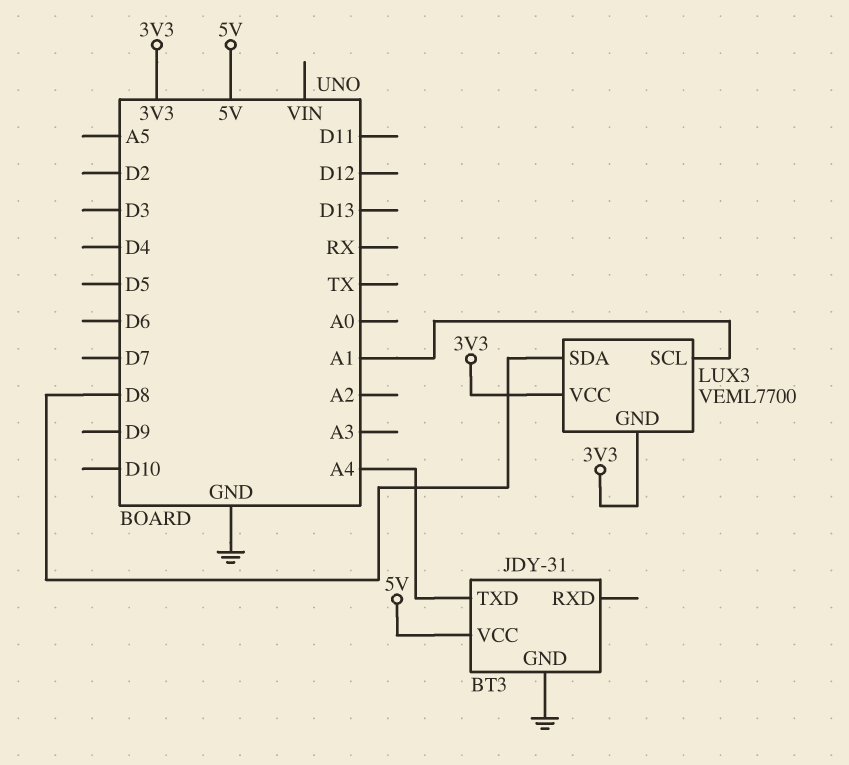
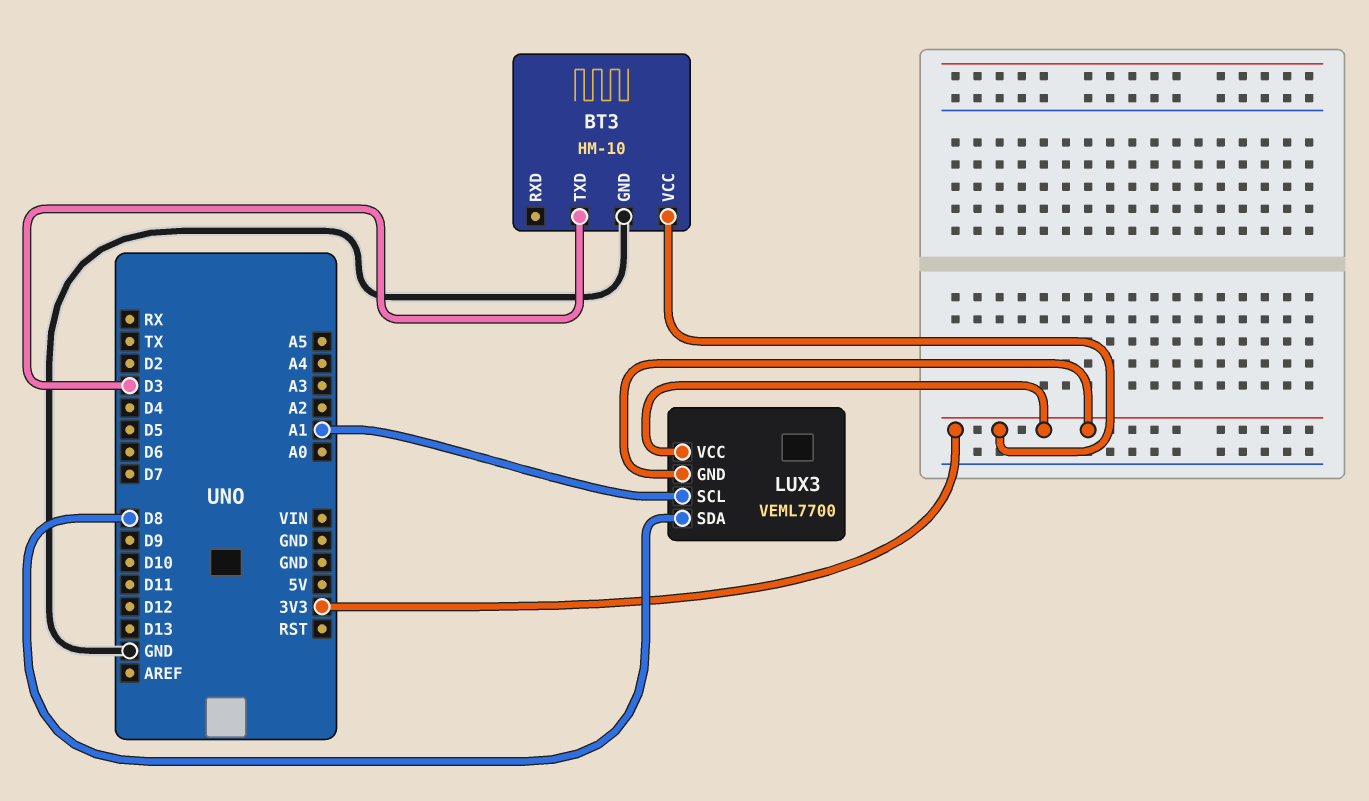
BT3: JDY-31 -> HM-10
BT3 pin TXD: A4 -> D3
BT3 pin VCC: 5V -> 3V3

